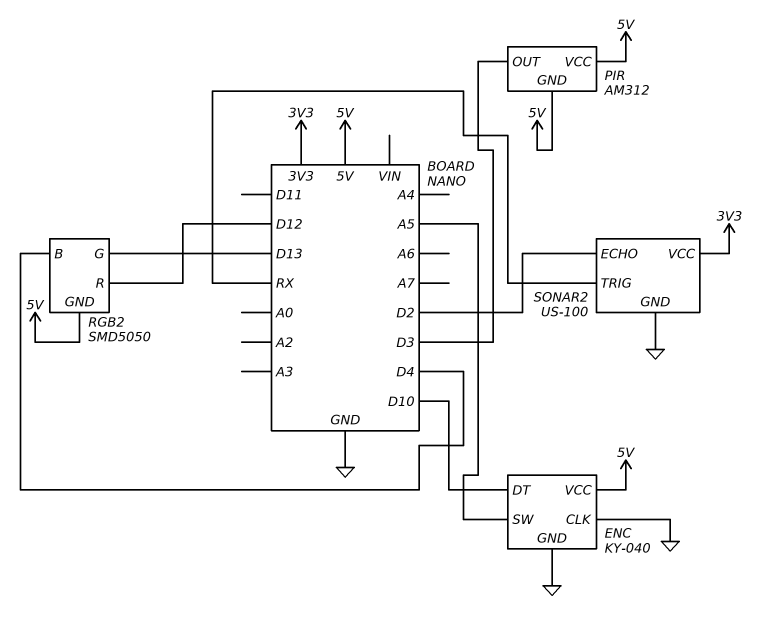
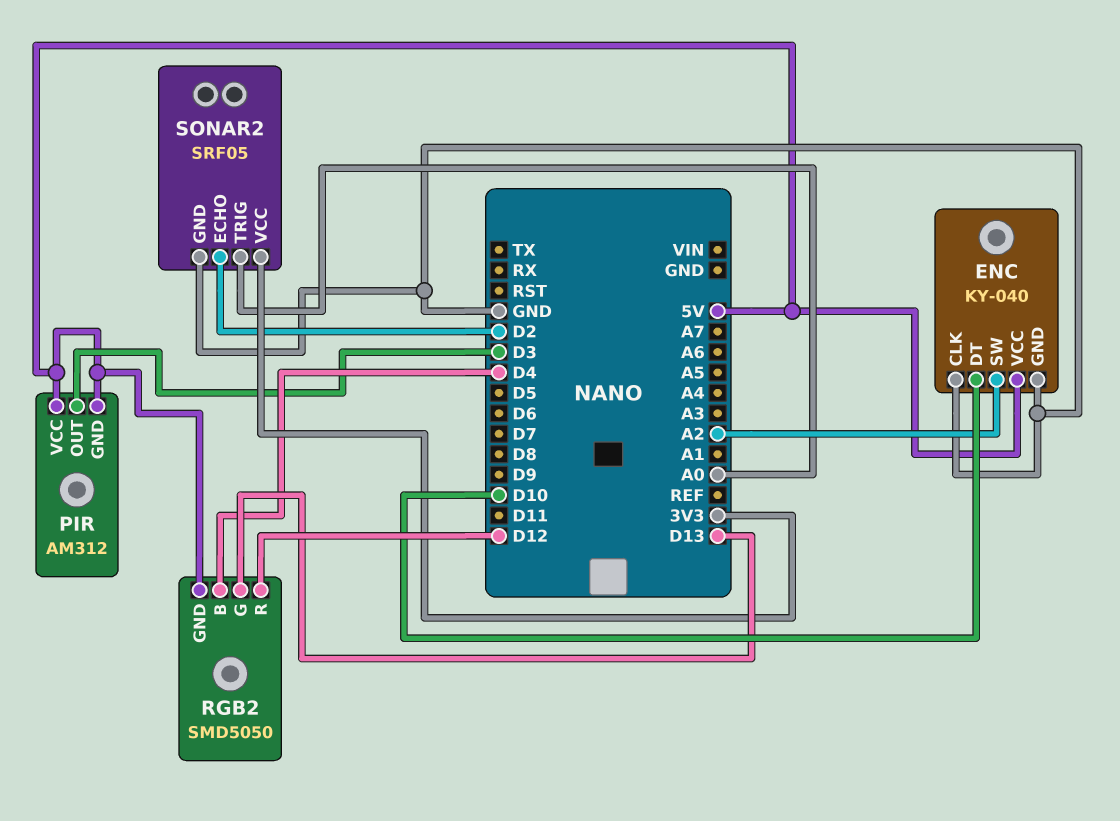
ENC pin SW: A5 -> A2
SONAR2: US-100 -> SRF05
SONAR2 pin TRIG: RX -> A0

